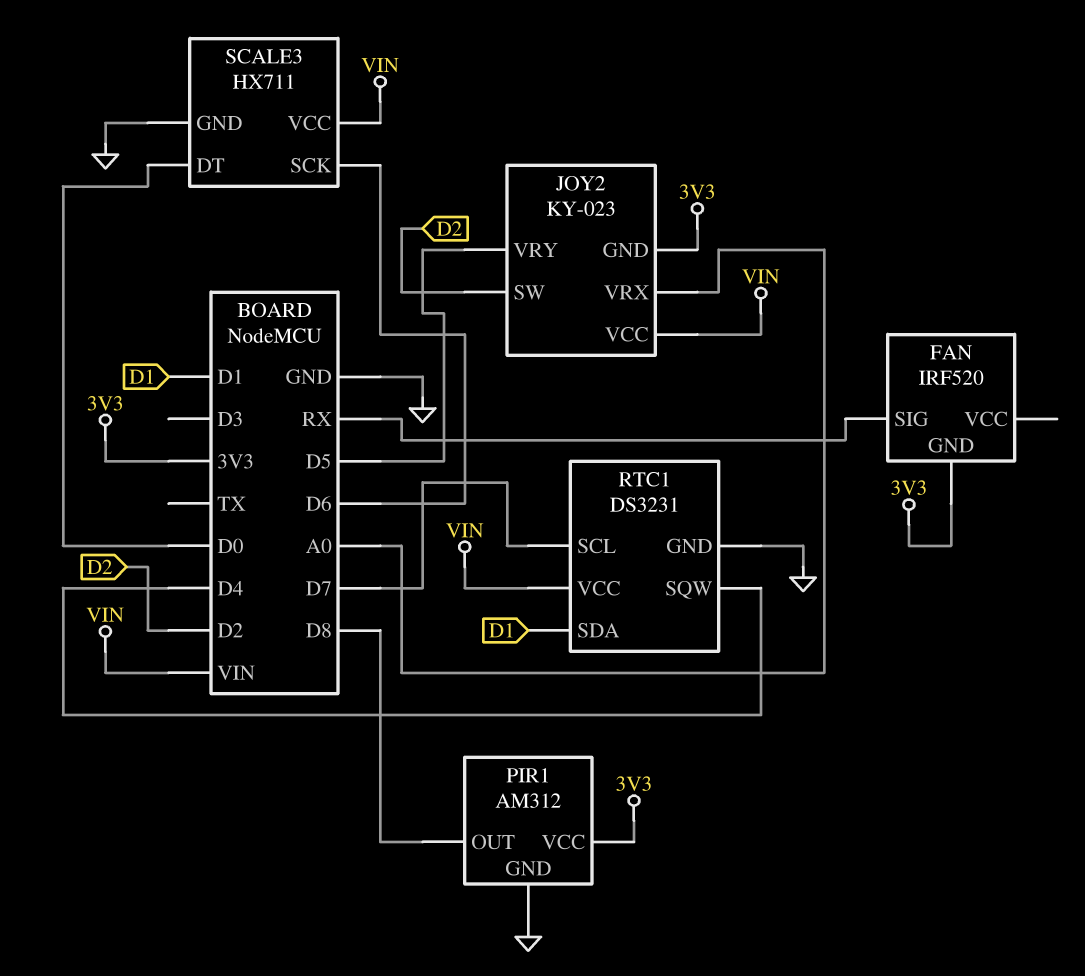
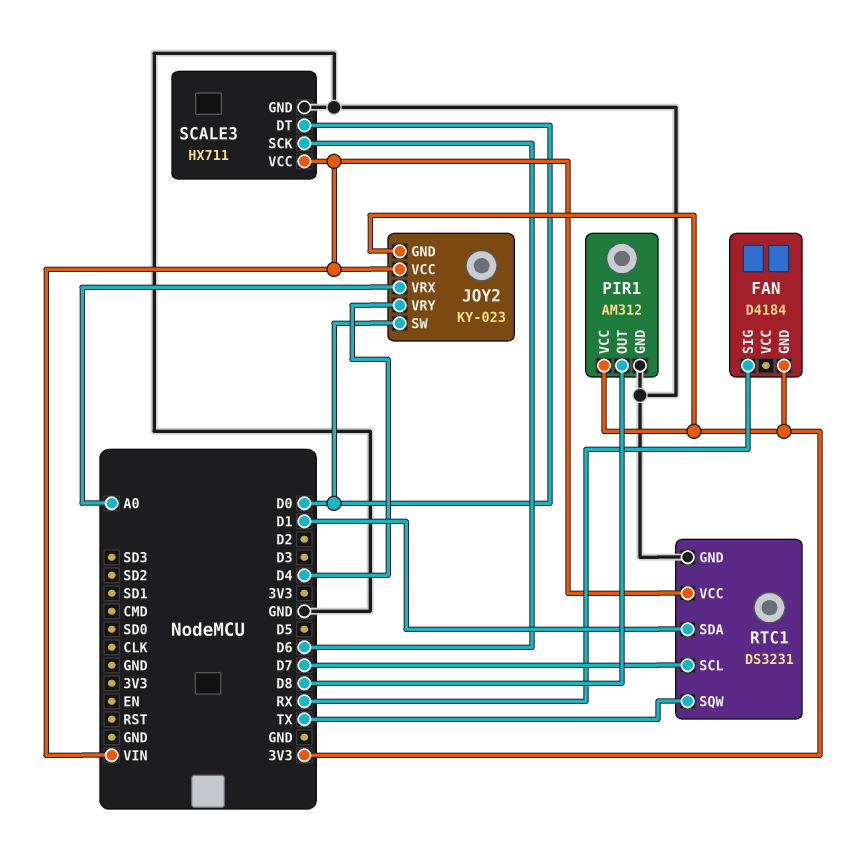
FAN: IRF520 -> D4184
JOY2 pin SW: D2 -> D0
JOY2 pin VRY: D5 -> D4
RTC1 pin SQW: D4 -> TX

